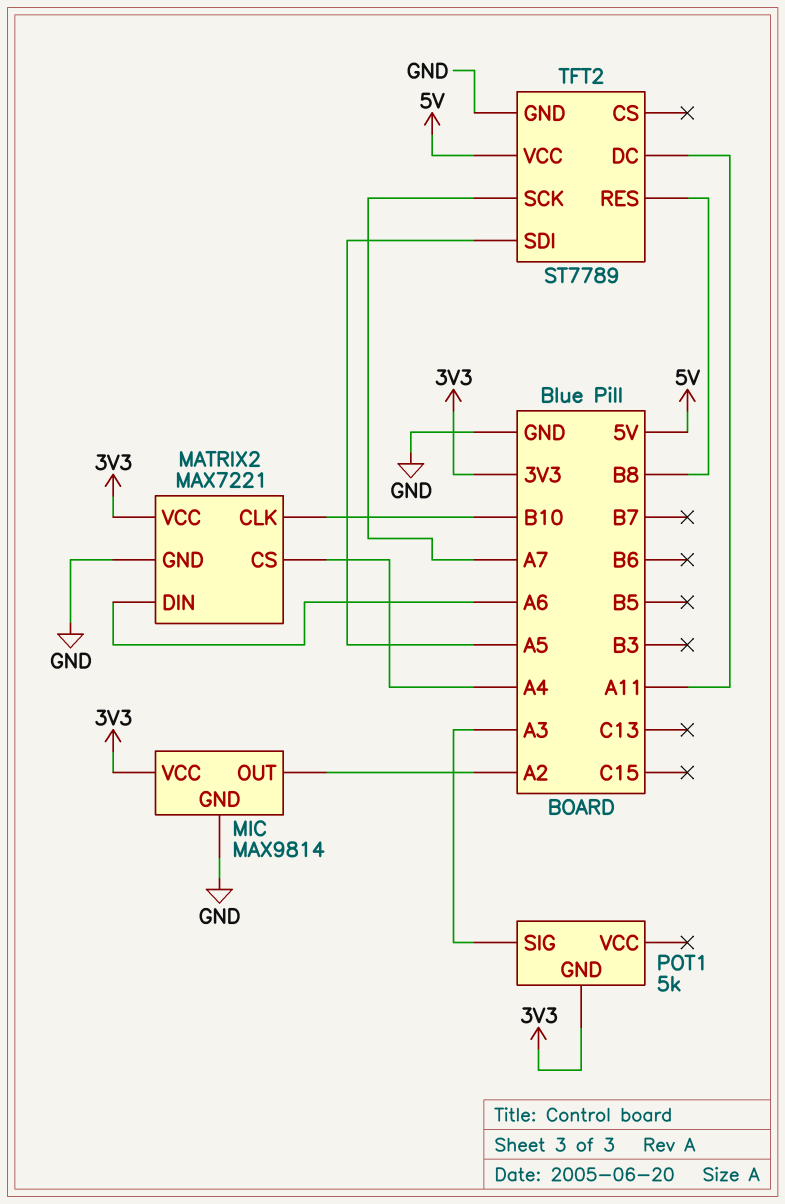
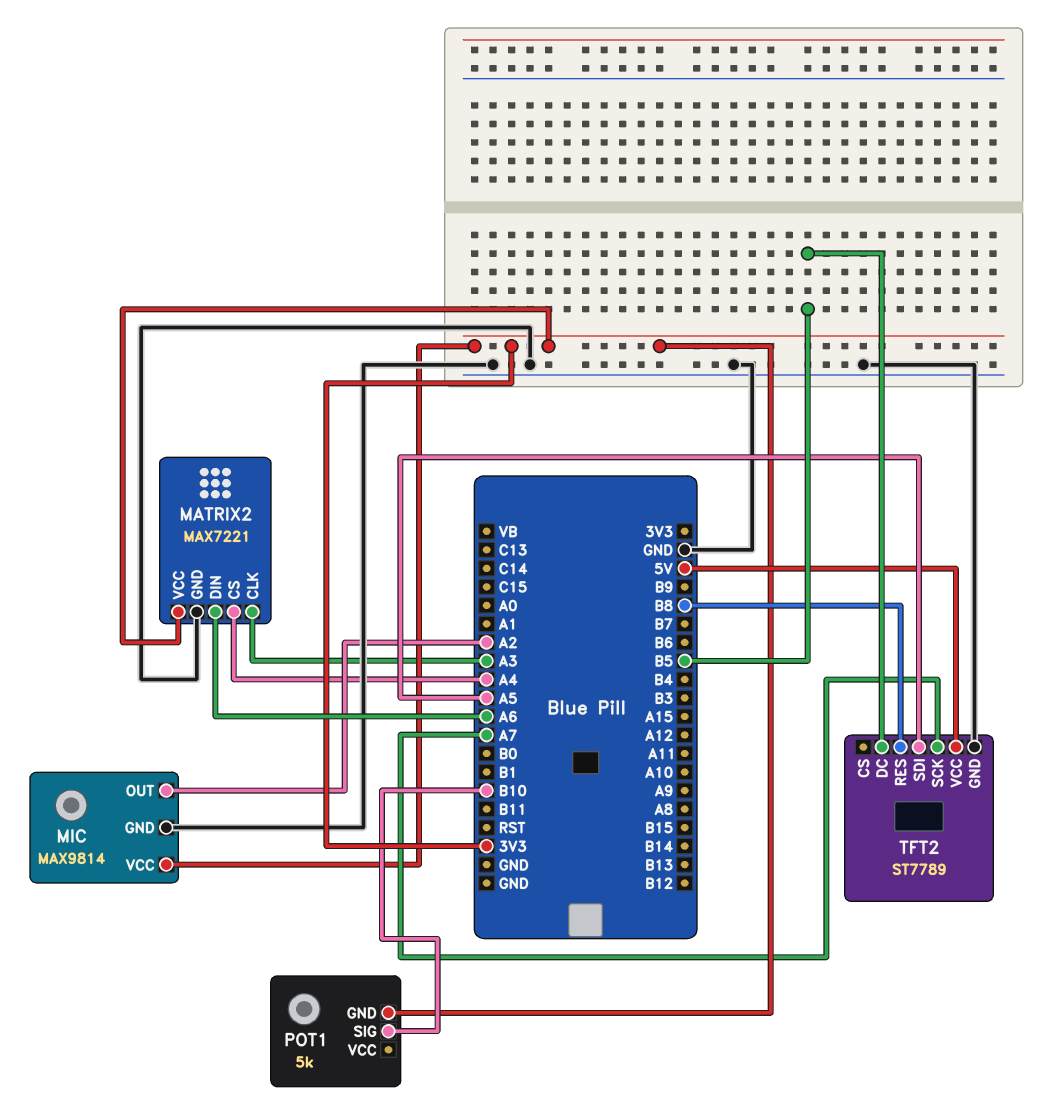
MATRIX2 pin CLK: B10 -> A3
POT1 pin SIG: A3 -> B10
TFT2 pin DC: A11 -> B5

